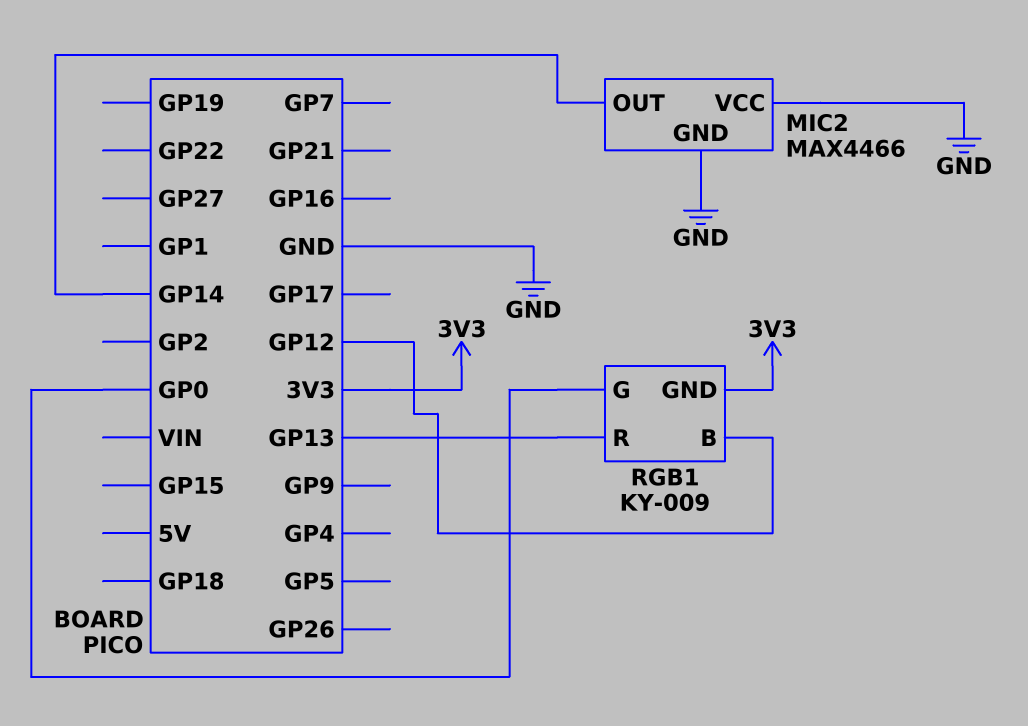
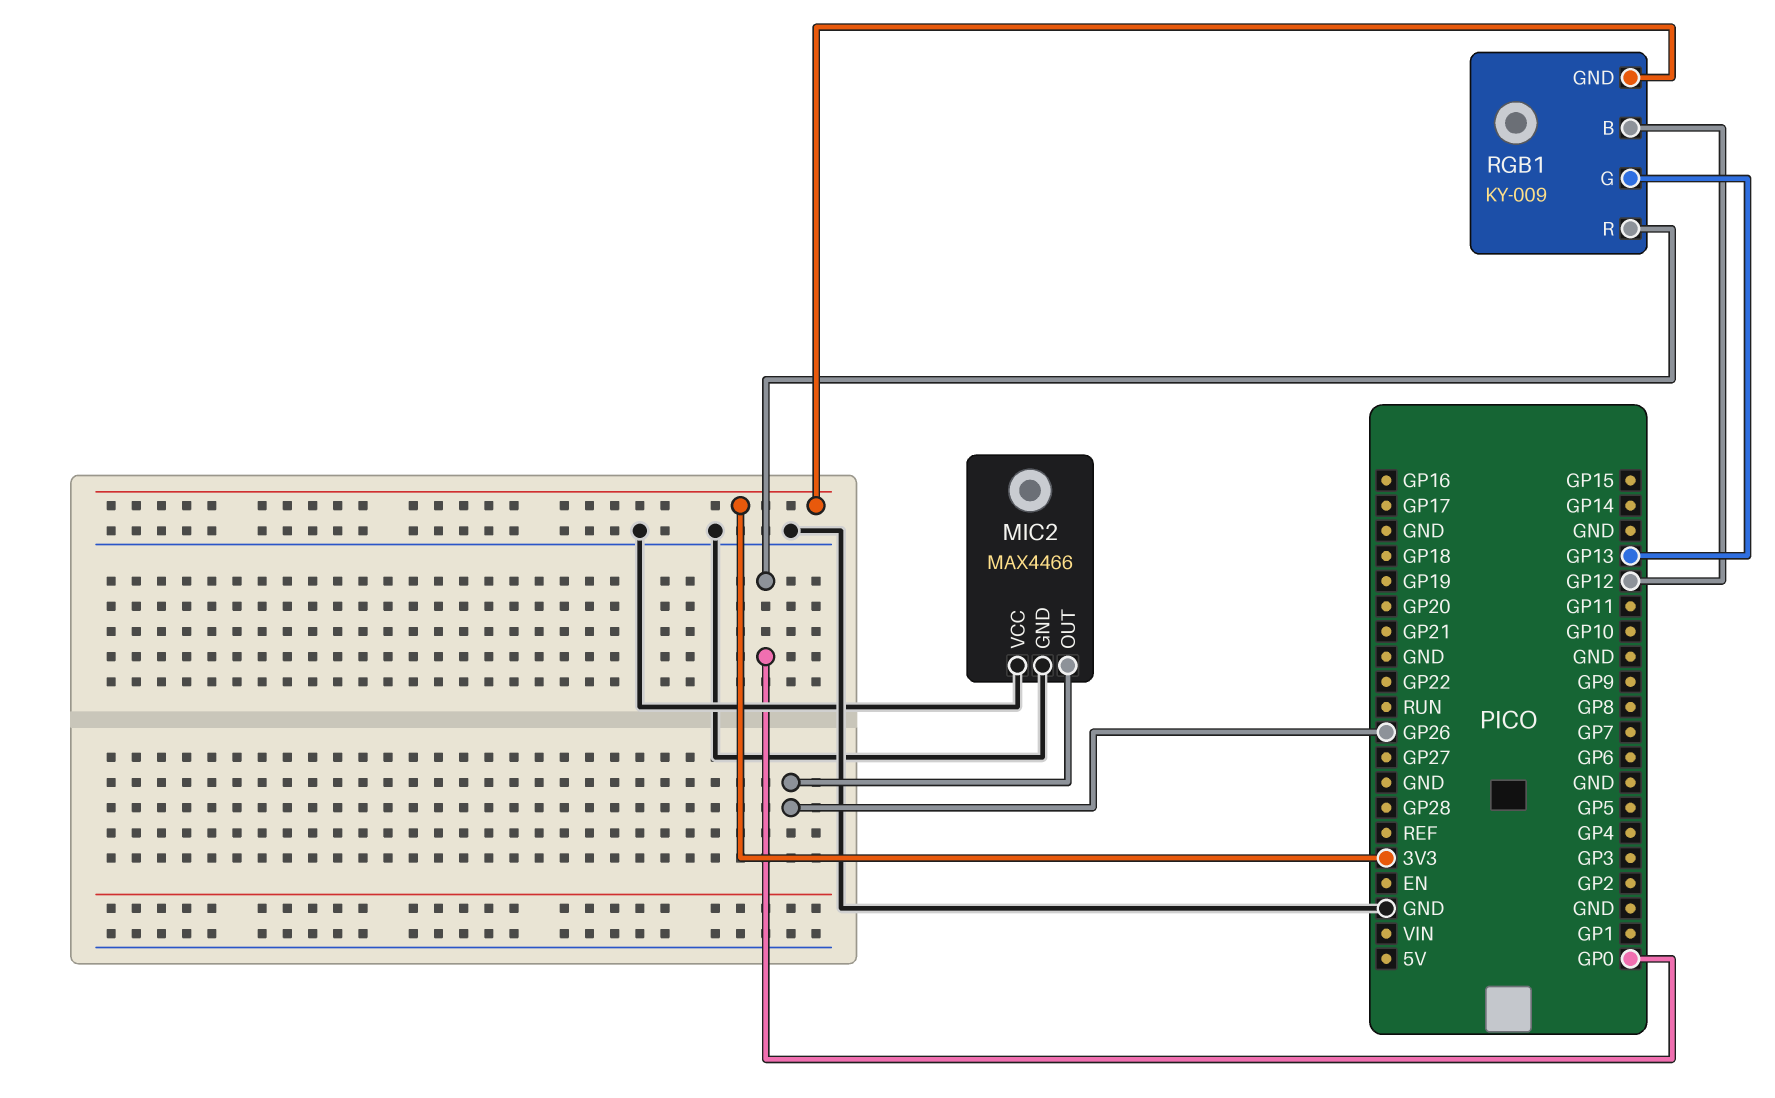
MIC2 pin OUT: GP14 -> GP26
RGB1 pin G: GP0 -> GP13
RGB1 pin R: GP13 -> GP0

